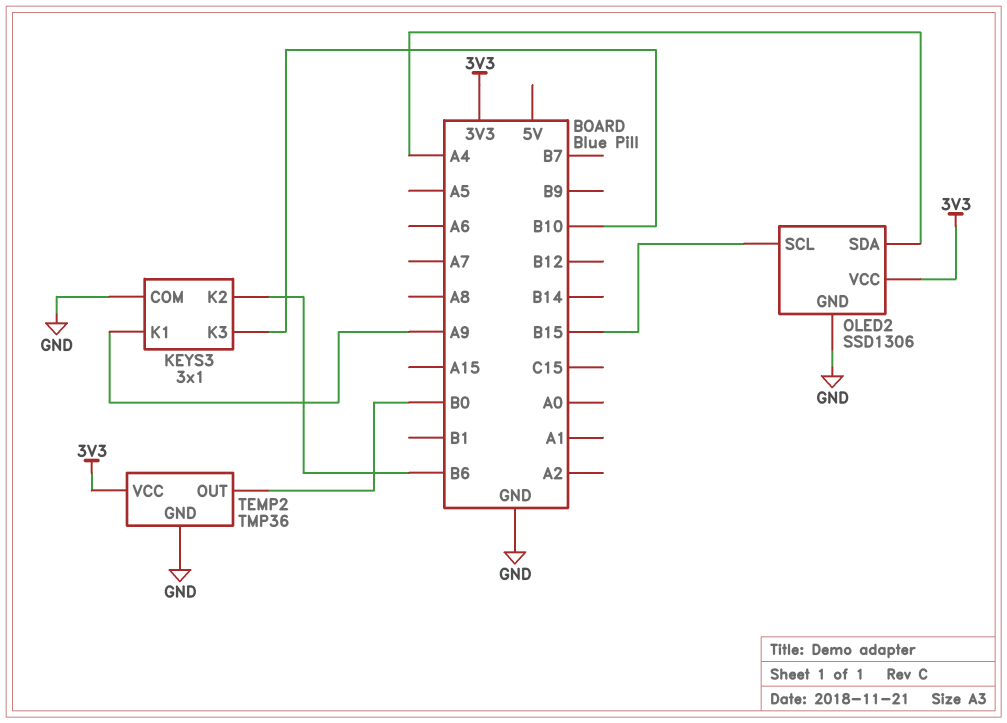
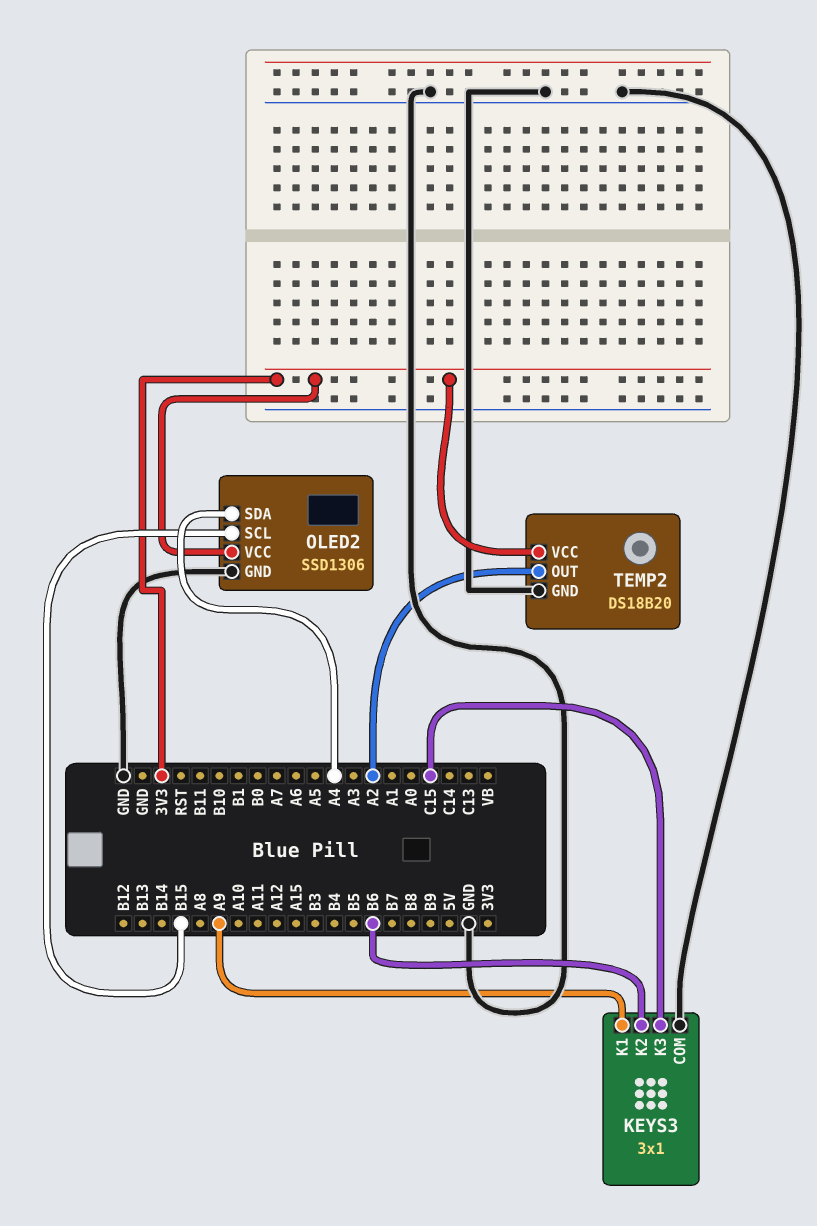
KEYS3 pin K3: B10 -> C15
TEMP2: TMP36 -> DS18B20
TEMP2 pin OUT: B0 -> A2

